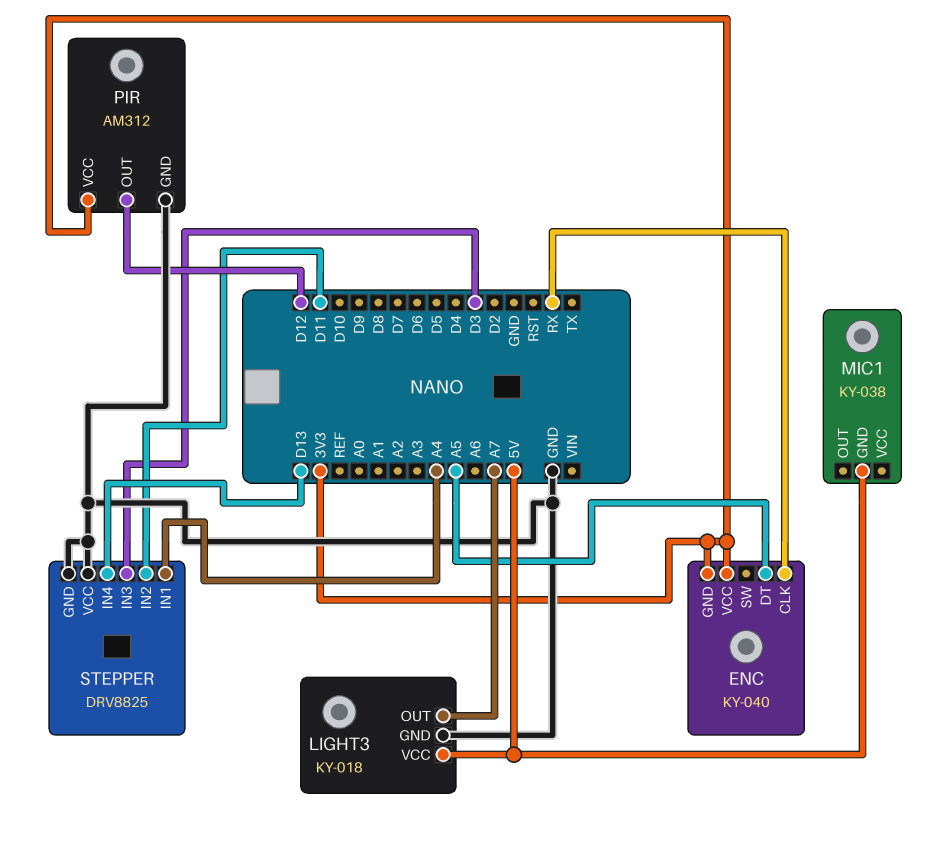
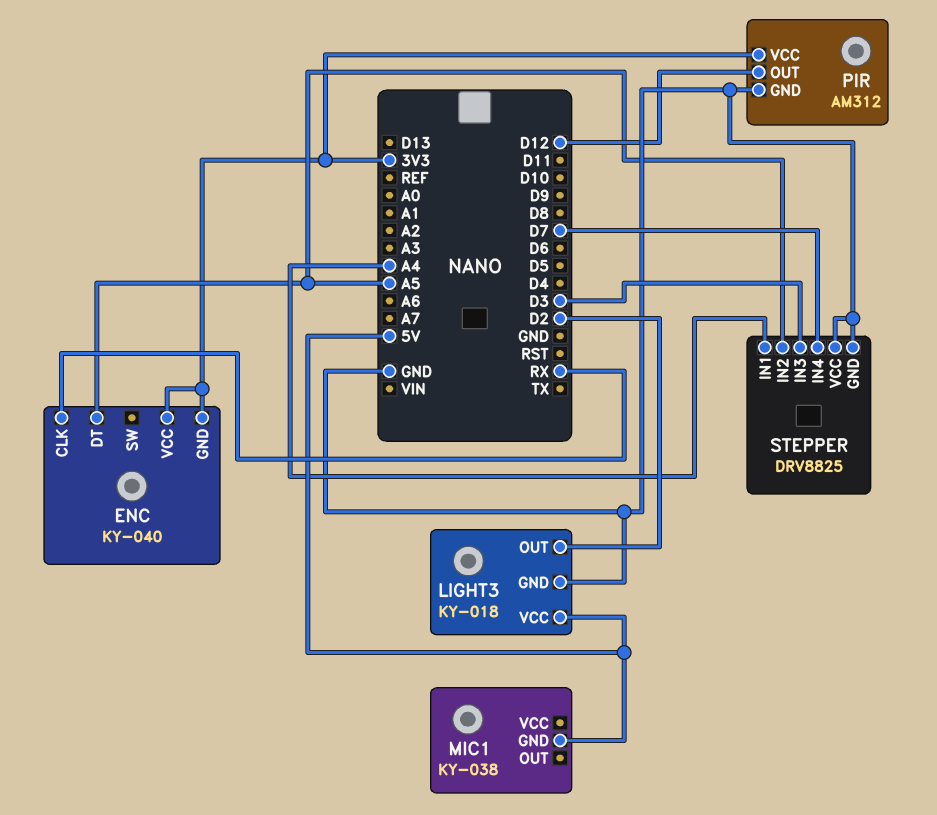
LIGHT3 pin OUT: A7 -> D2
STEPPER pin IN2: D11 -> A5
STEPPER pin IN4: D13 -> D7

